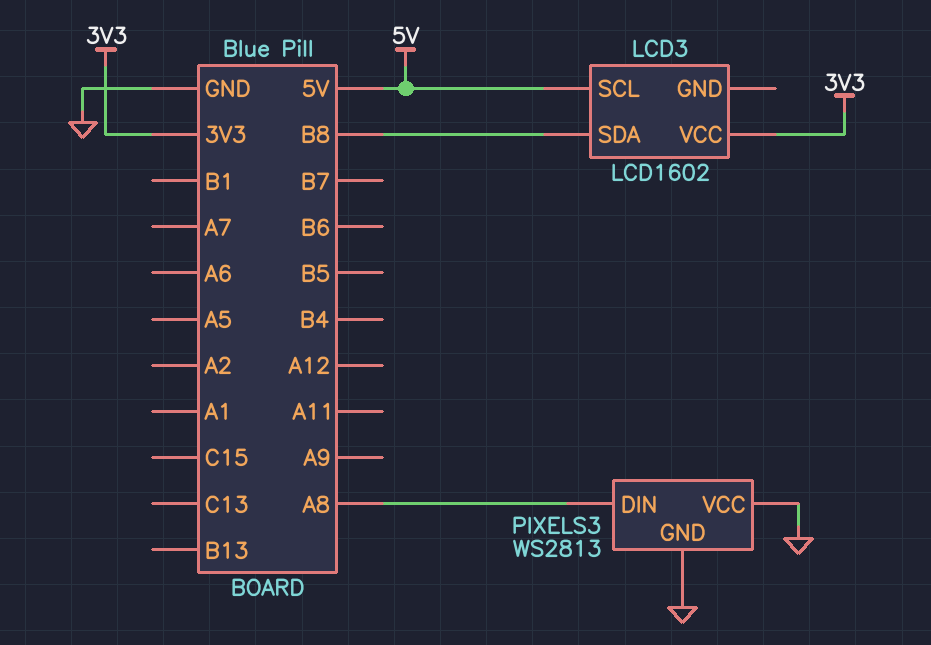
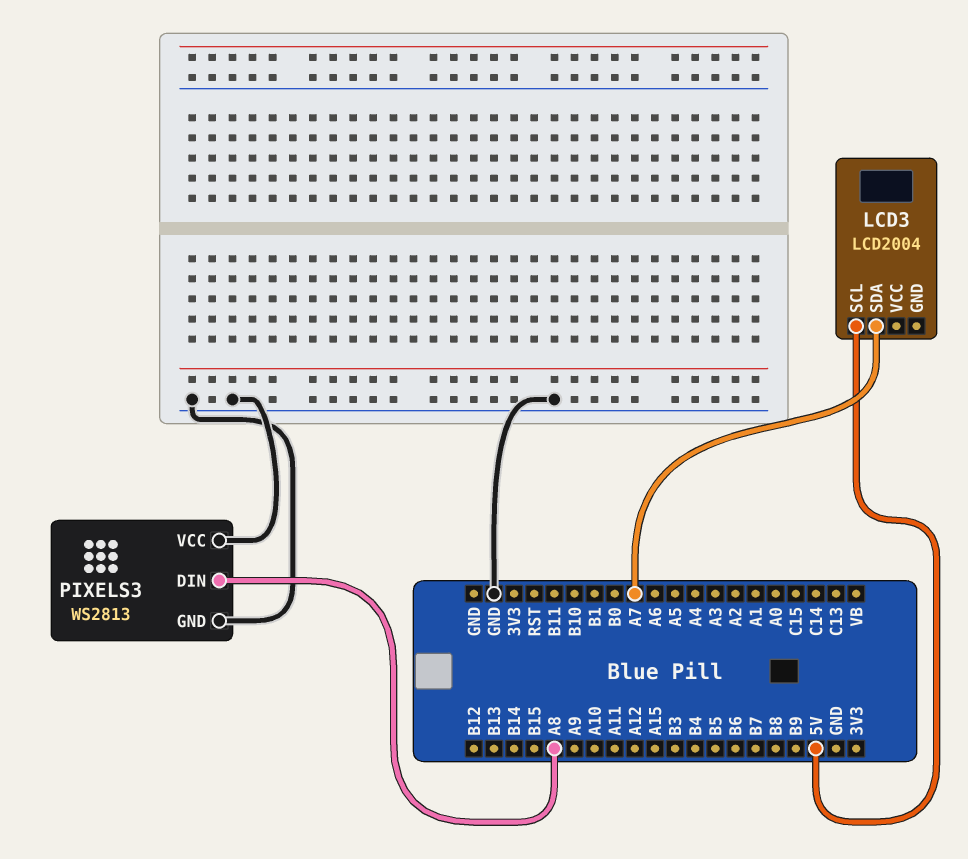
LCD3: LCD1602 -> LCD2004
LCD3 pin SDA: B8 -> A7
LCD3 pin VCC: 3V3 -> none

